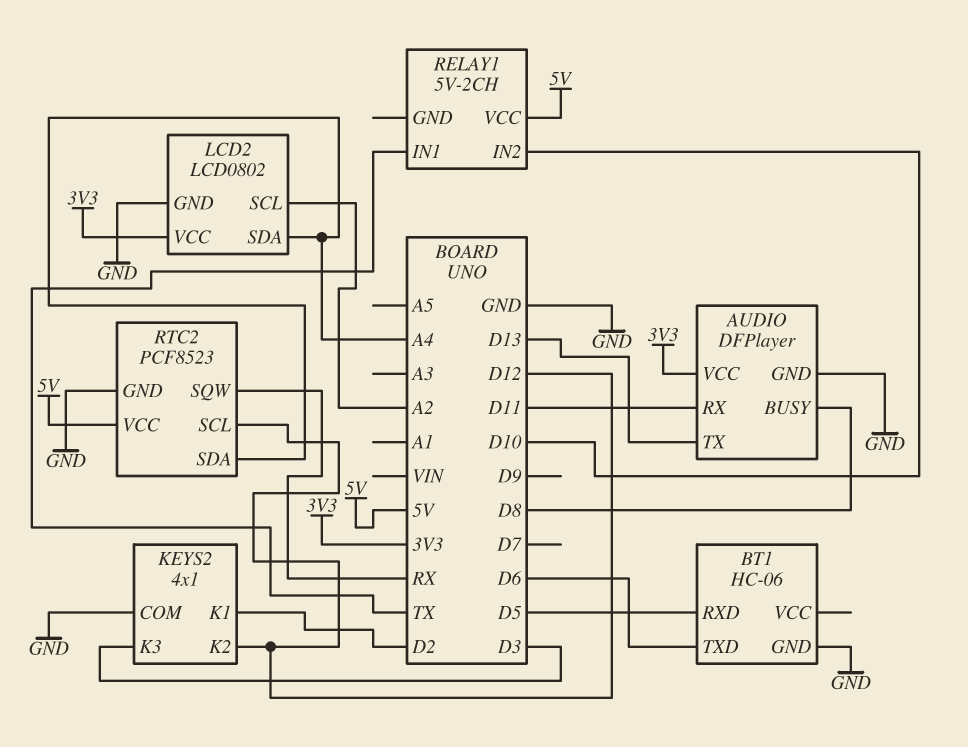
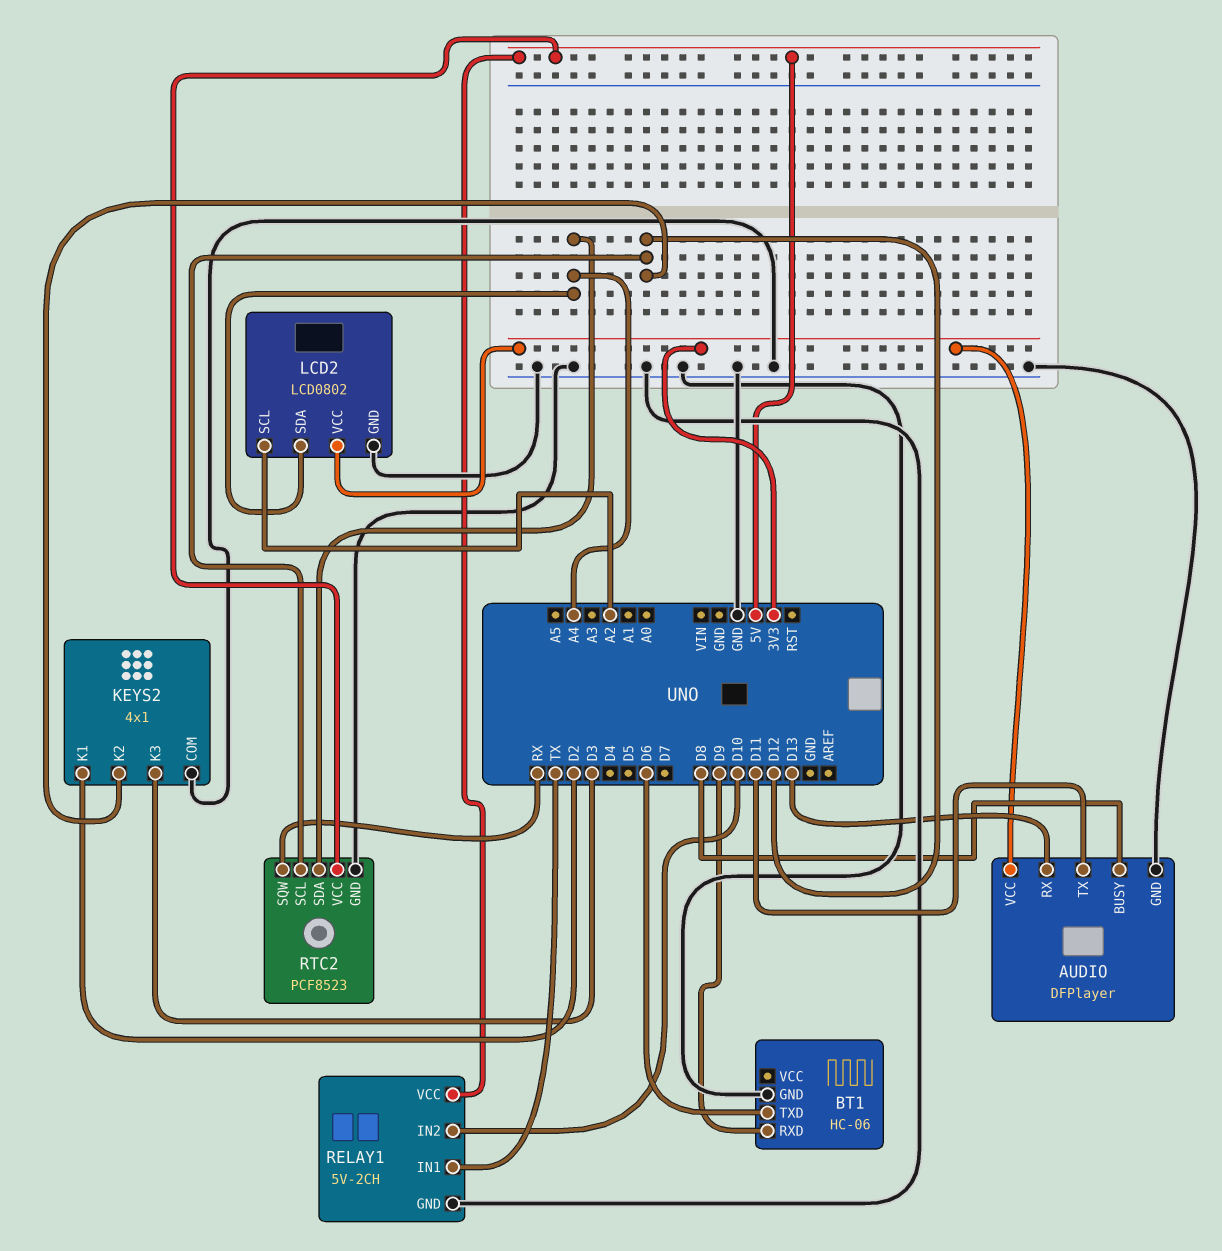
AUDIO pin RX: D11 -> D13
AUDIO pin TX: D13 -> D11
BT1 pin RXD: D5 -> D9
RELAY1 pin GND: none -> GND

